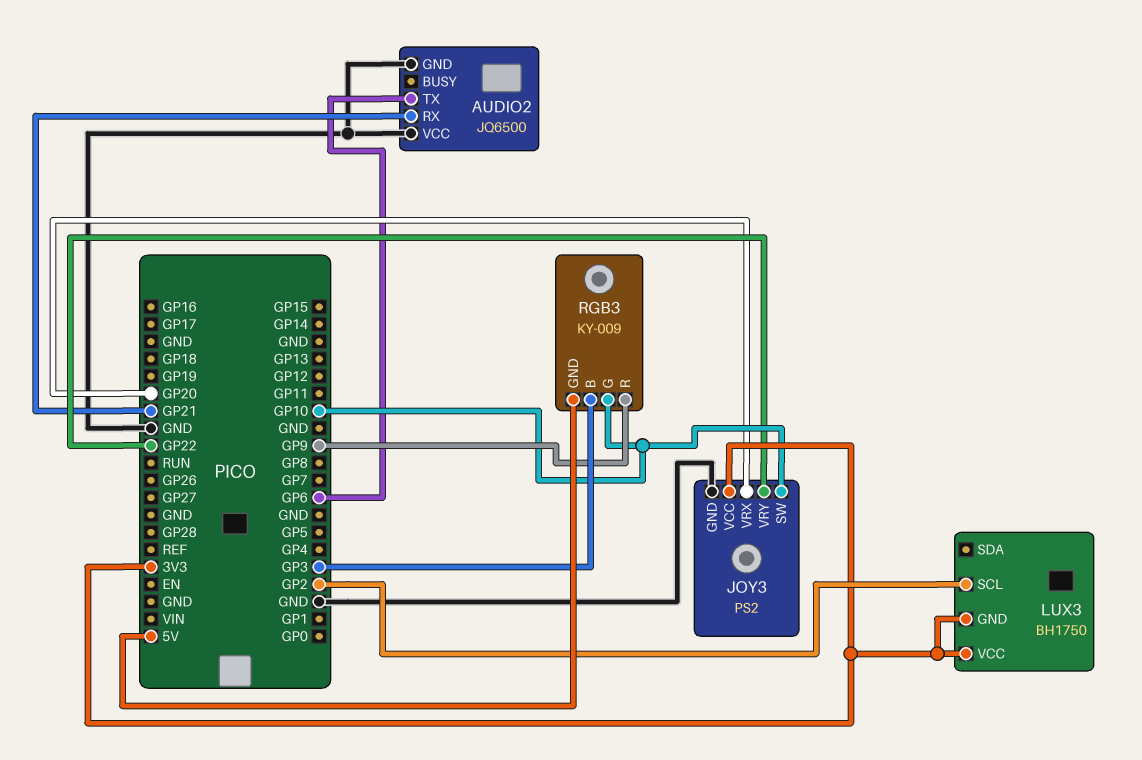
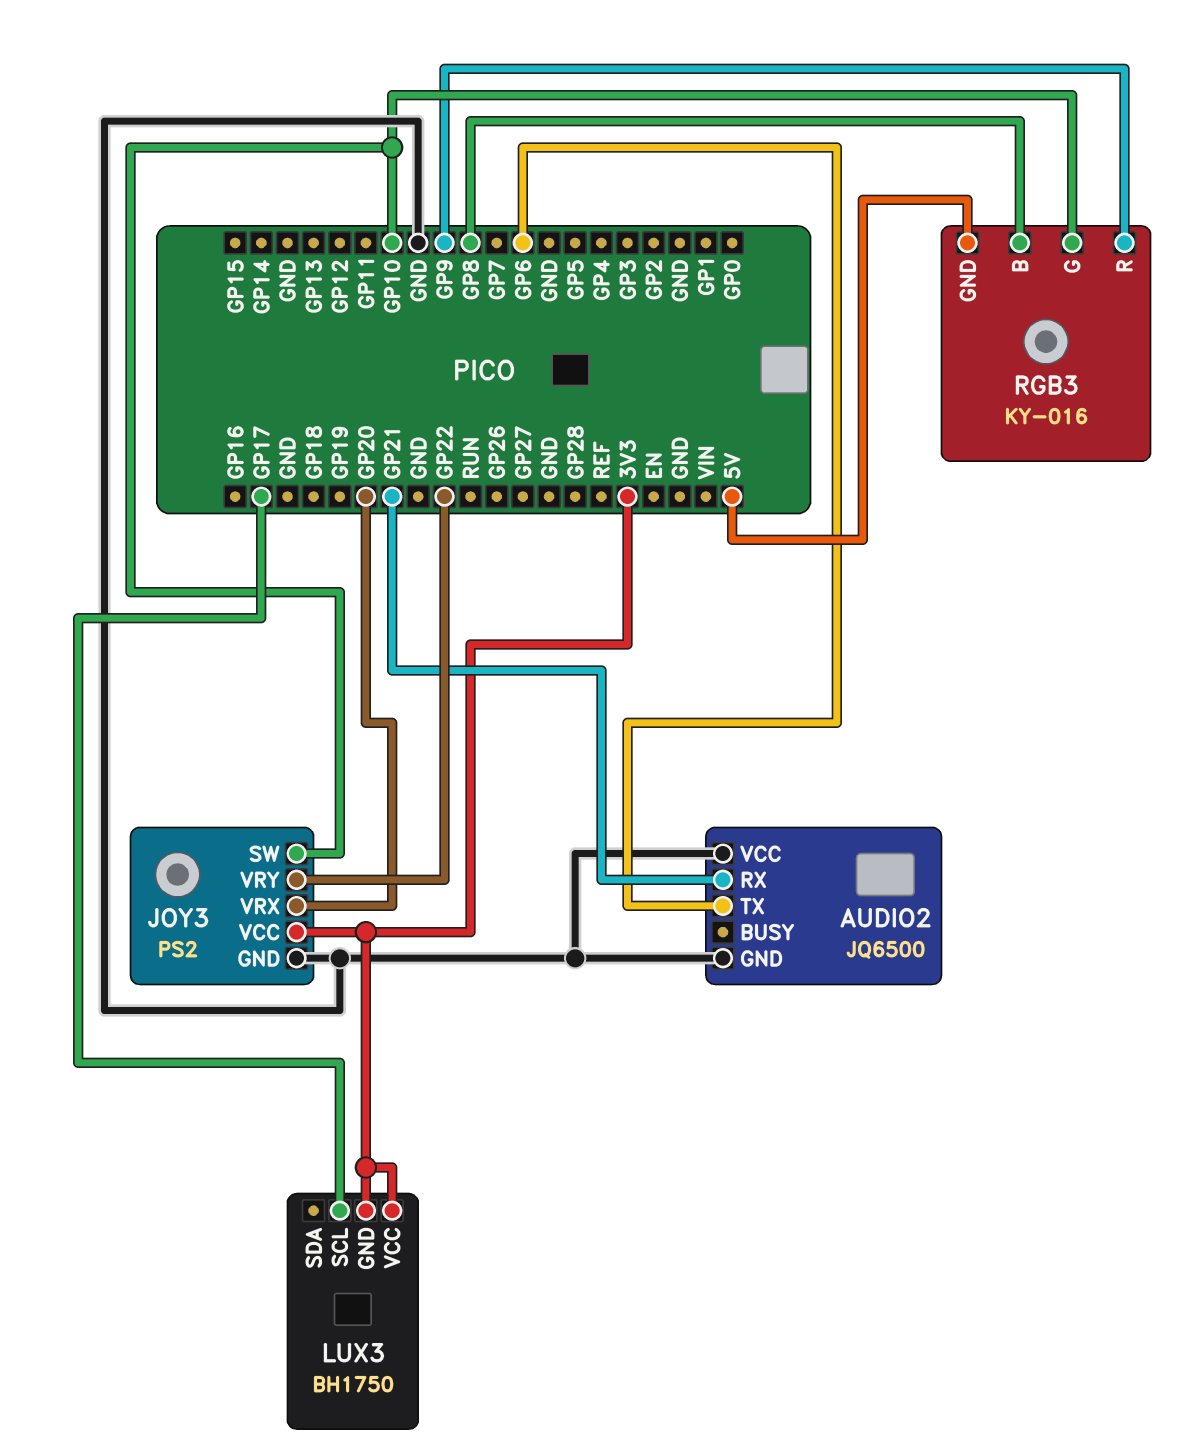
LUX3 pin SCL: GP2 -> GP17
RGB3: KY-009 -> KY-016
RGB3 pin B: GP3 -> GP8

